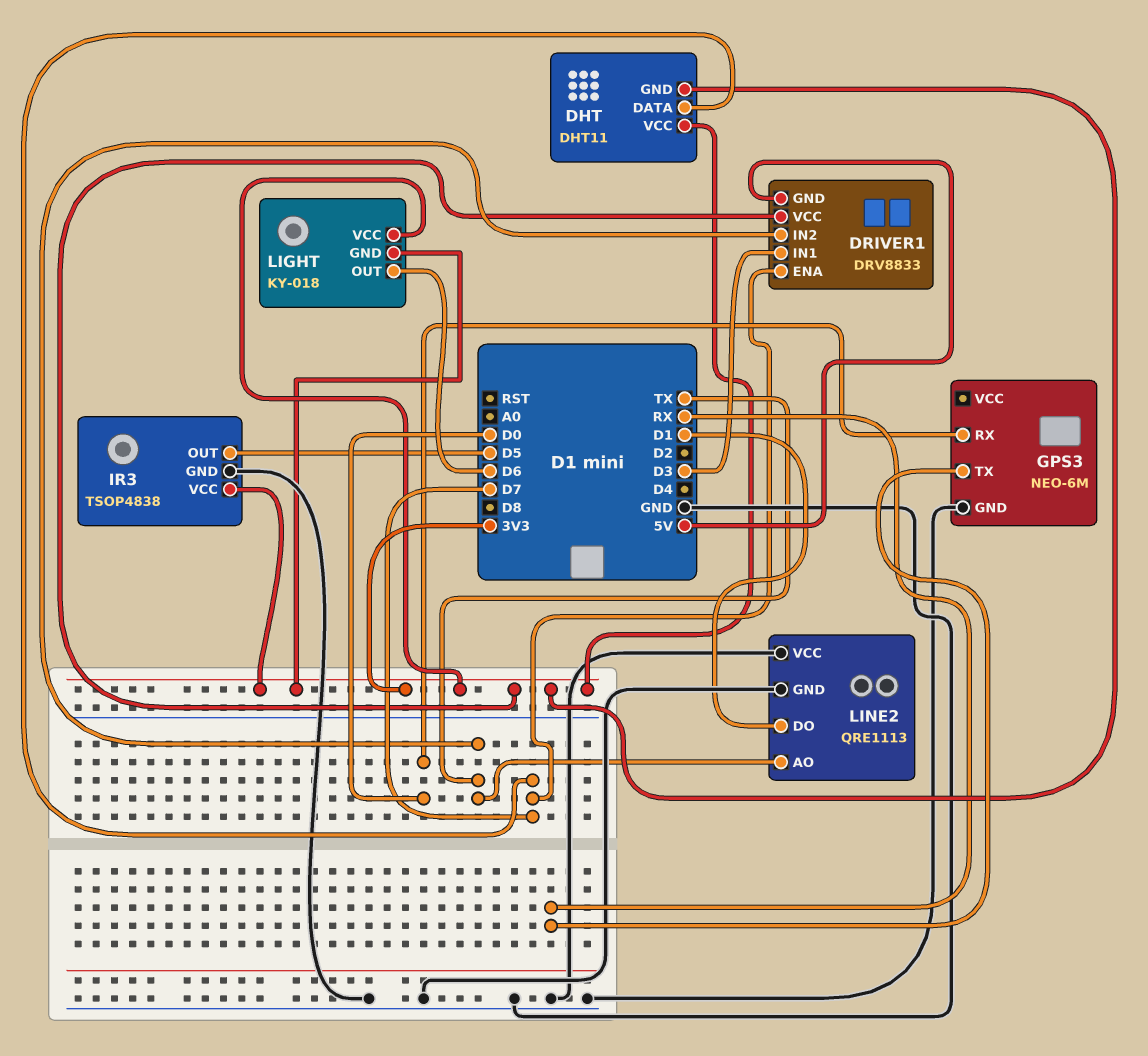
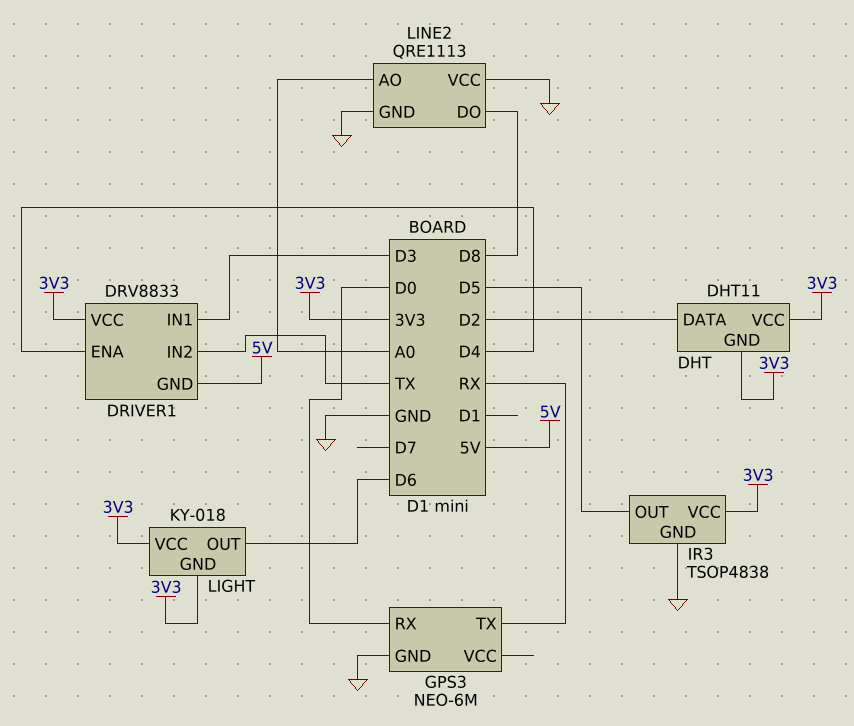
DHT pin DATA: D7 -> D2
DRIVER1 pin ENA: D7 -> D4
LINE2 pin AO: TX -> A0
LINE2 pin DO: D1 -> D8

